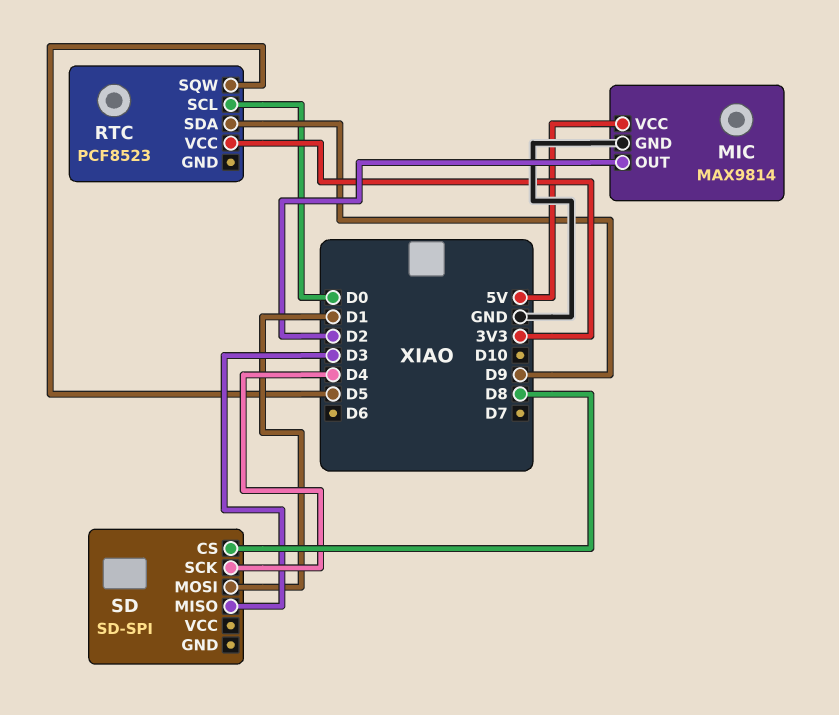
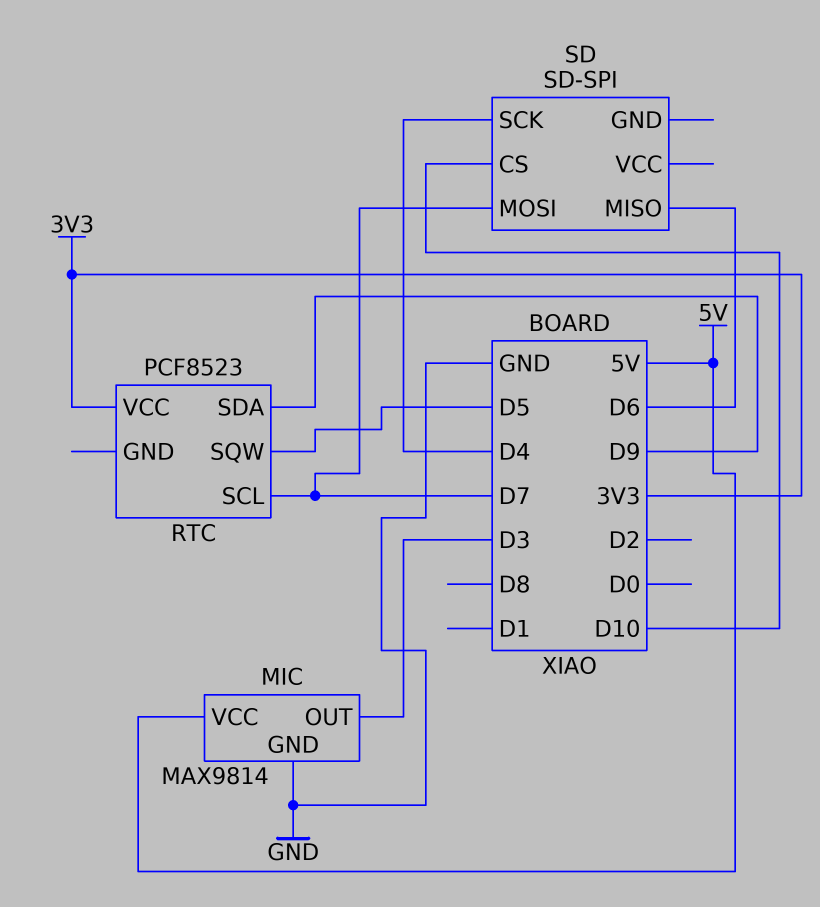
MIC pin OUT: D2 -> D3
RTC pin SCL: D0 -> D7
SD pin CS: D8 -> D10
SD pin MISO: D3 -> D6
SD pin MOSI: D1 -> D7

